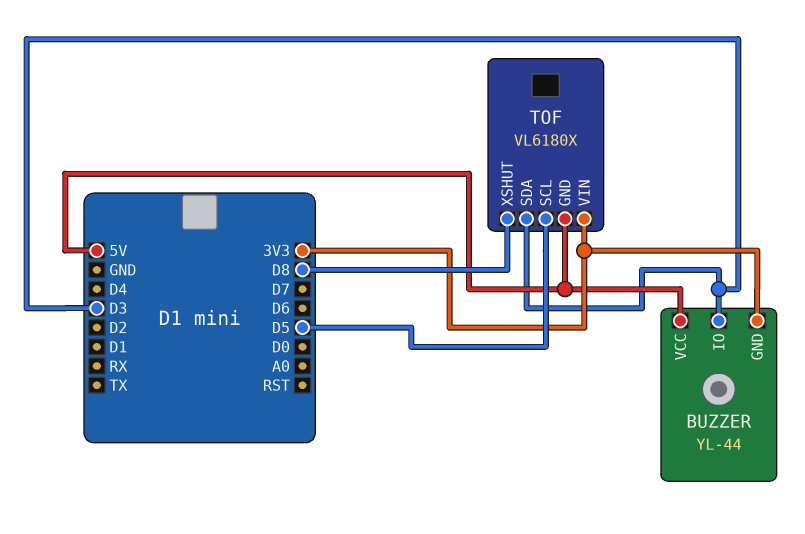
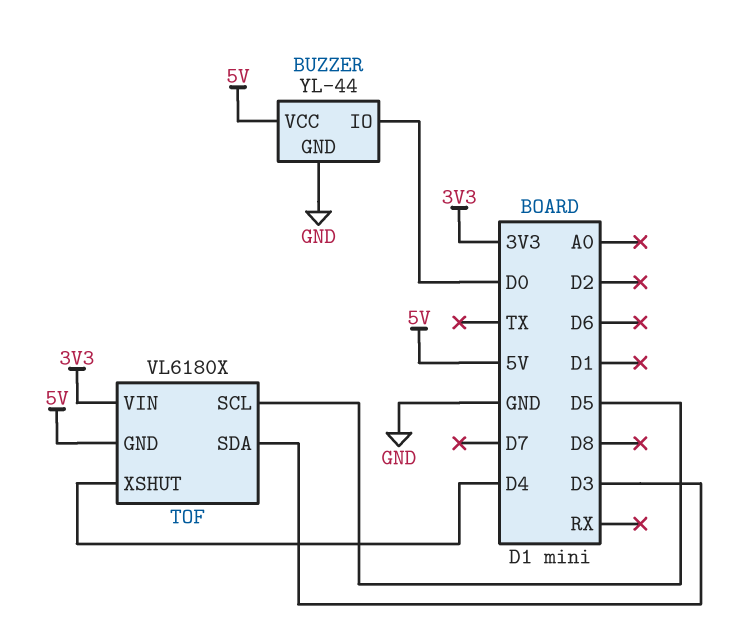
BUZZER pin GND: 3V3 -> GND
BUZZER pin IO: D3 -> D0
TOF pin XSHUT: D8 -> D4

